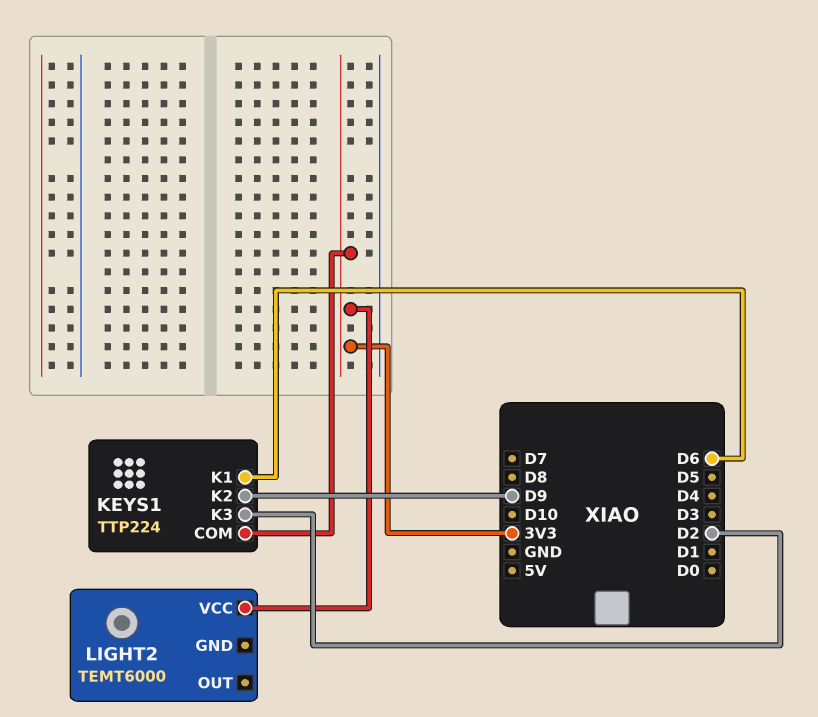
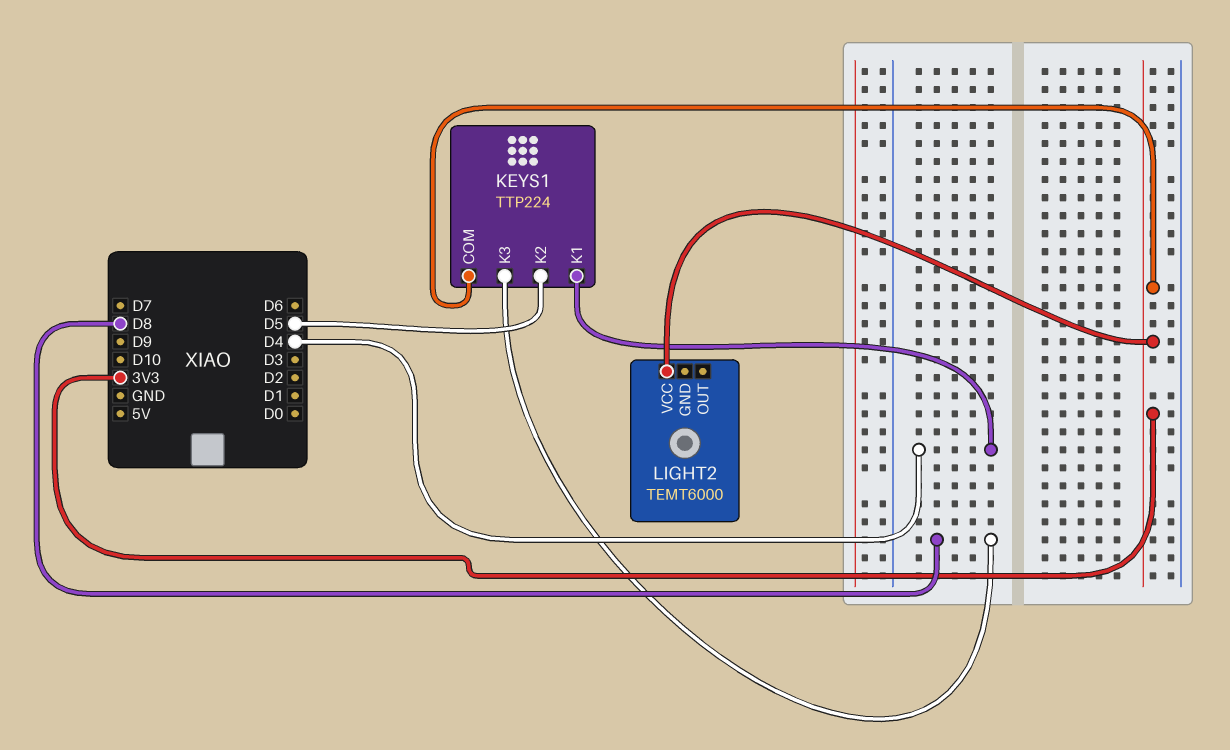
KEYS1 pin K1: D6 -> D4
KEYS1 pin K2: D9 -> D5
KEYS1 pin K3: D2 -> D8

